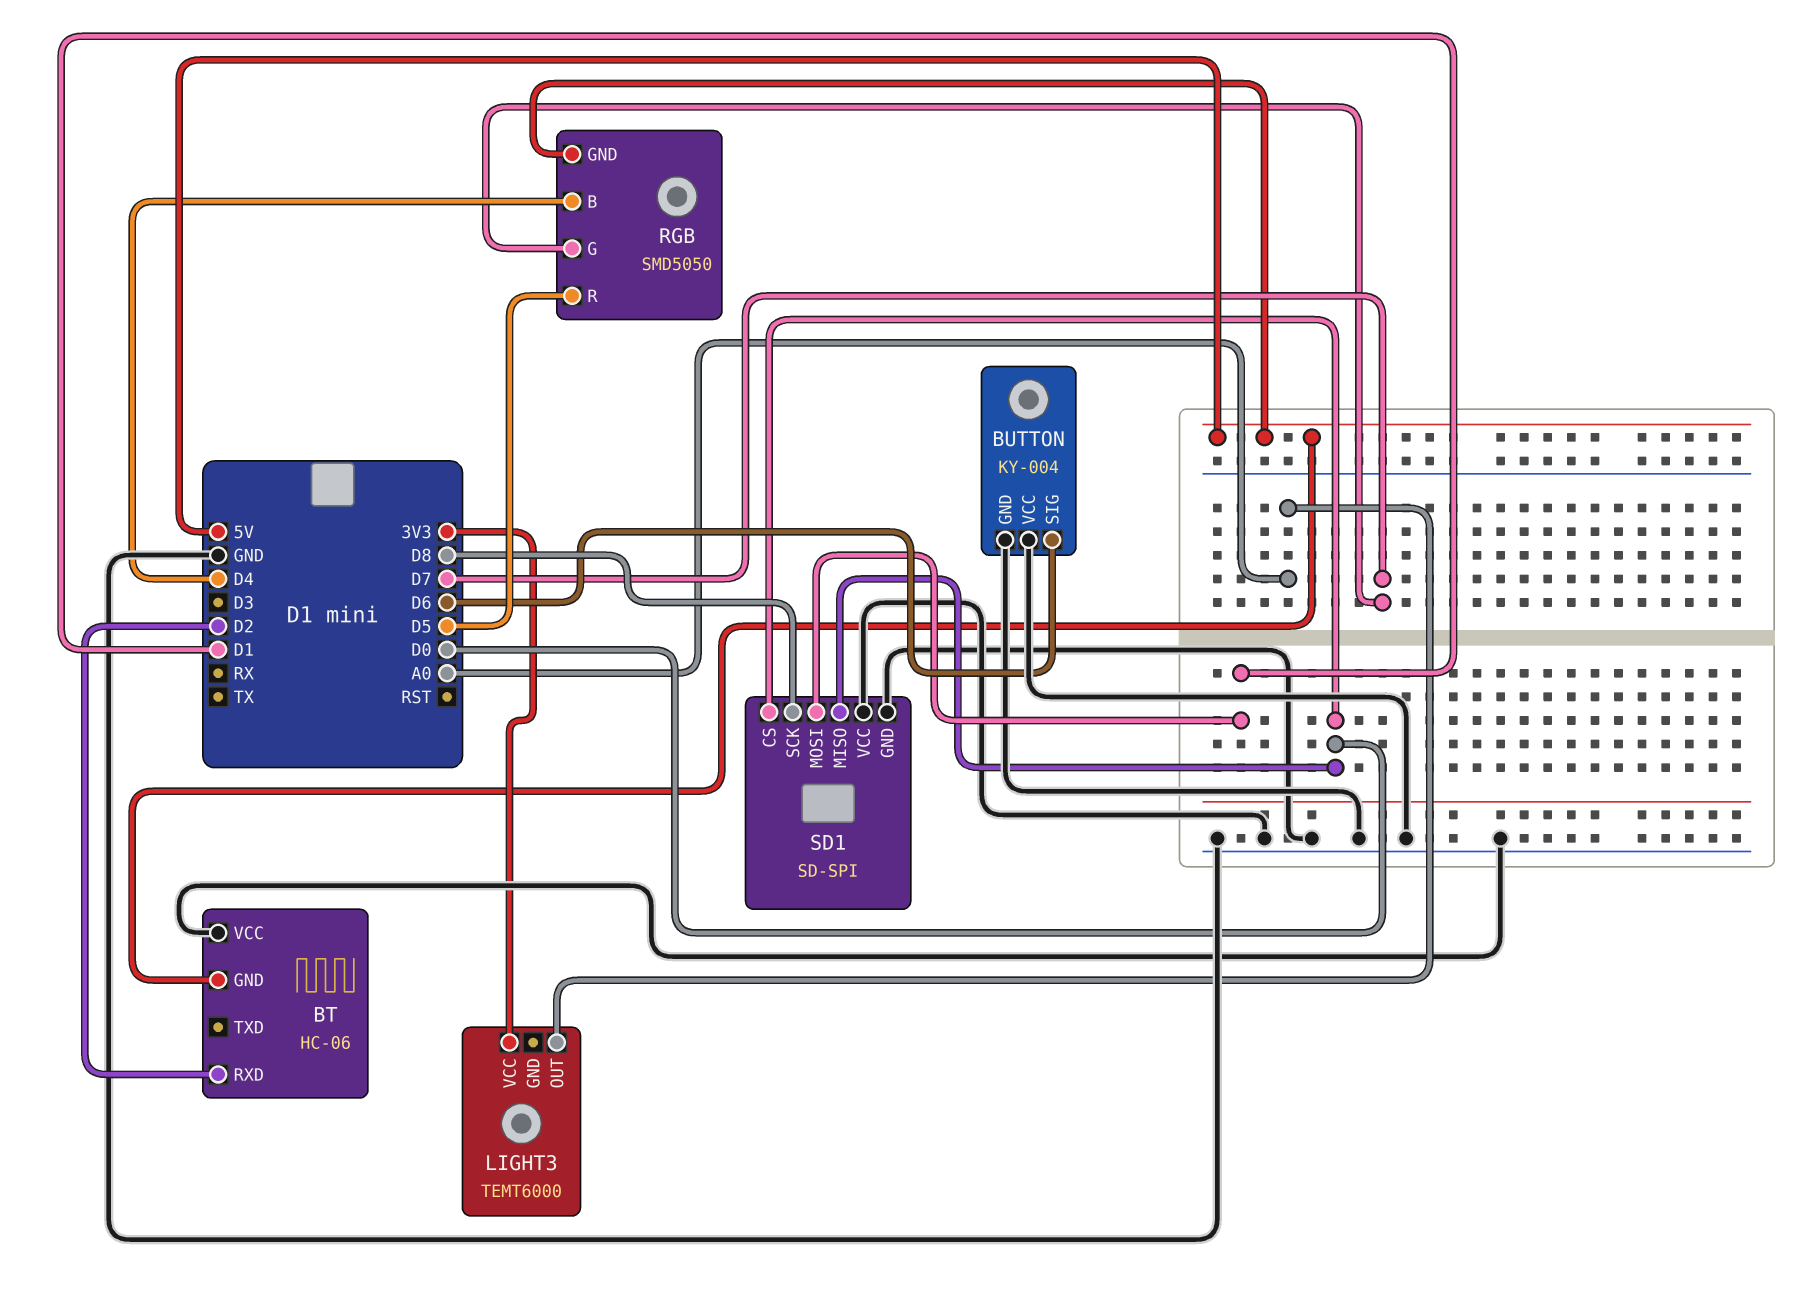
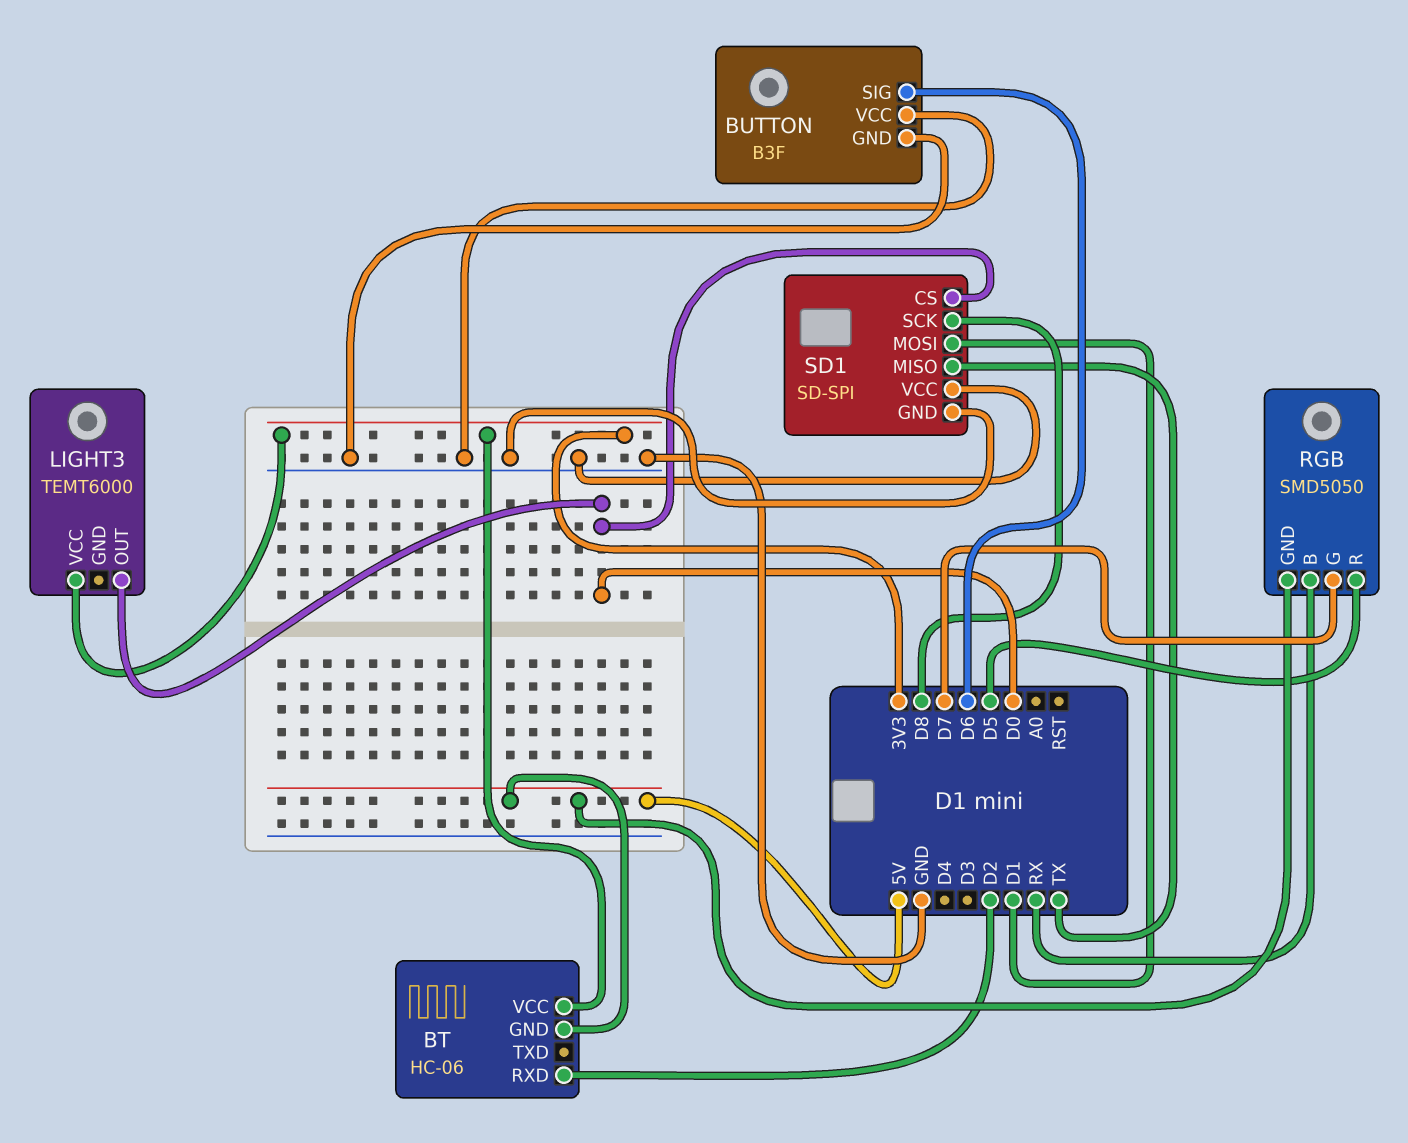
BT pin VCC: GND -> 3V3
BUTTON: KY-004 -> B3F
LIGHT3 pin OUT: A0 -> D0
RGB pin B: D4 -> RX
SD1 pin MISO: D0 -> TX

